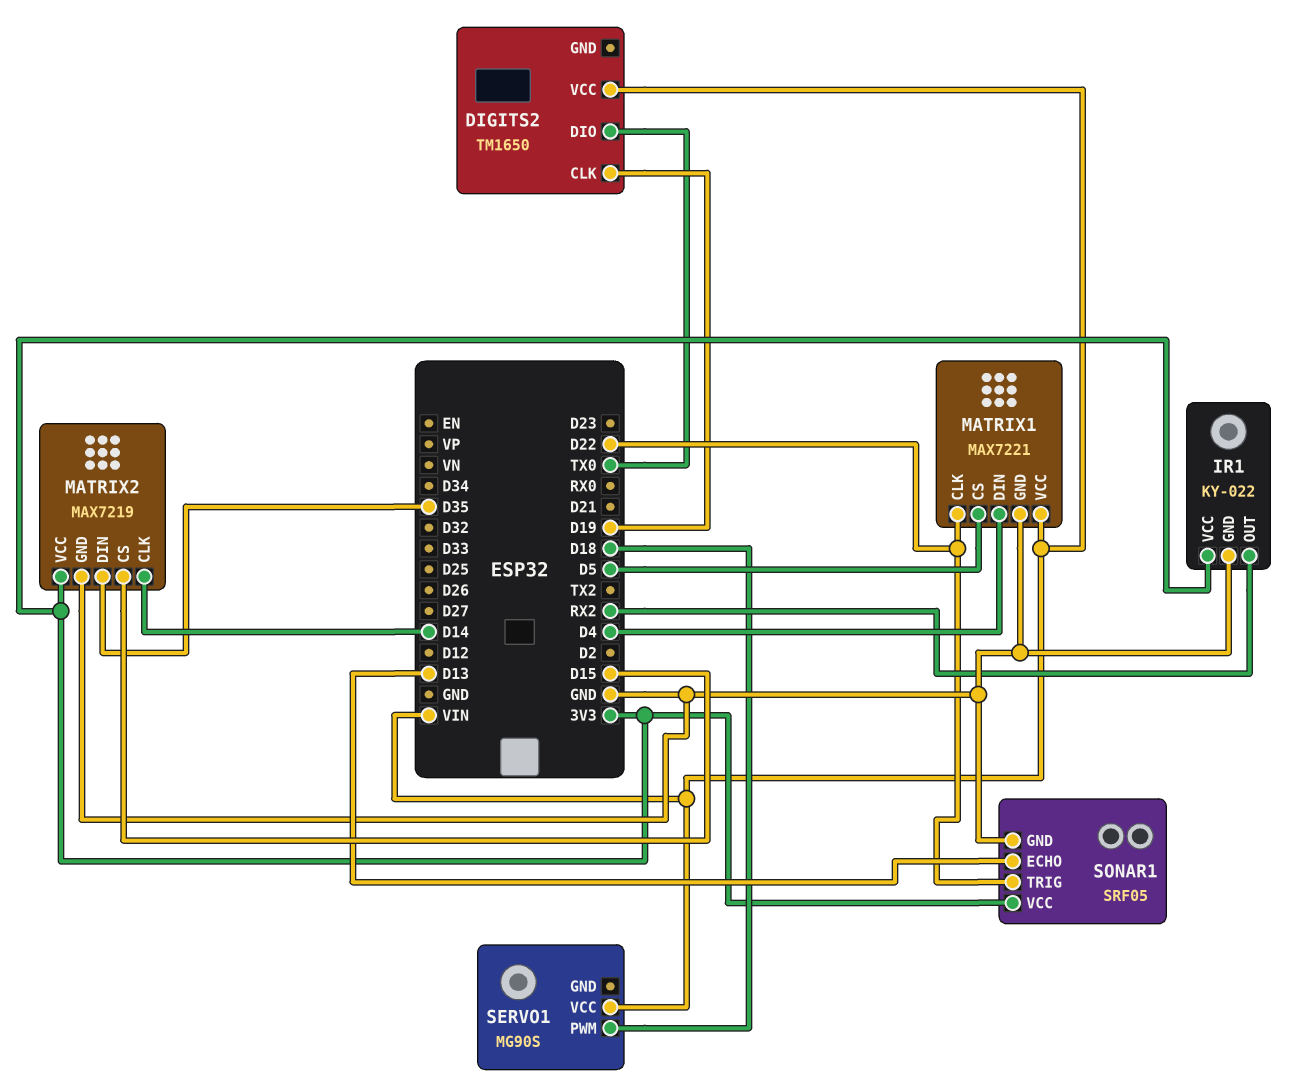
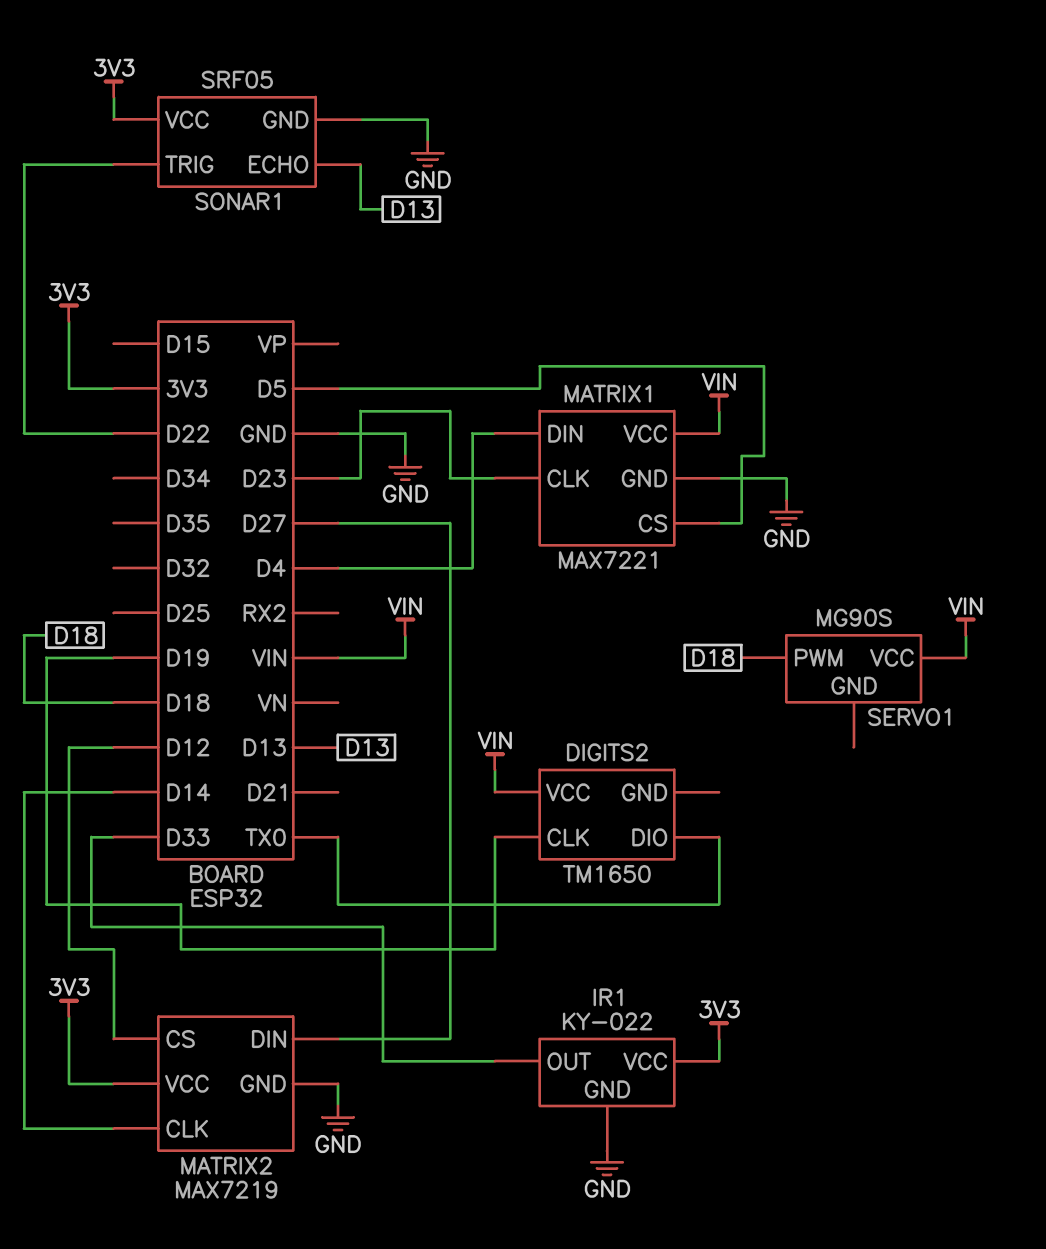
IR1 pin OUT: RX2 -> D33
MATRIX1 pin CLK: D22 -> D23
MATRIX2 pin CS: D15 -> D12
MATRIX2 pin DIN: D35 -> D27

